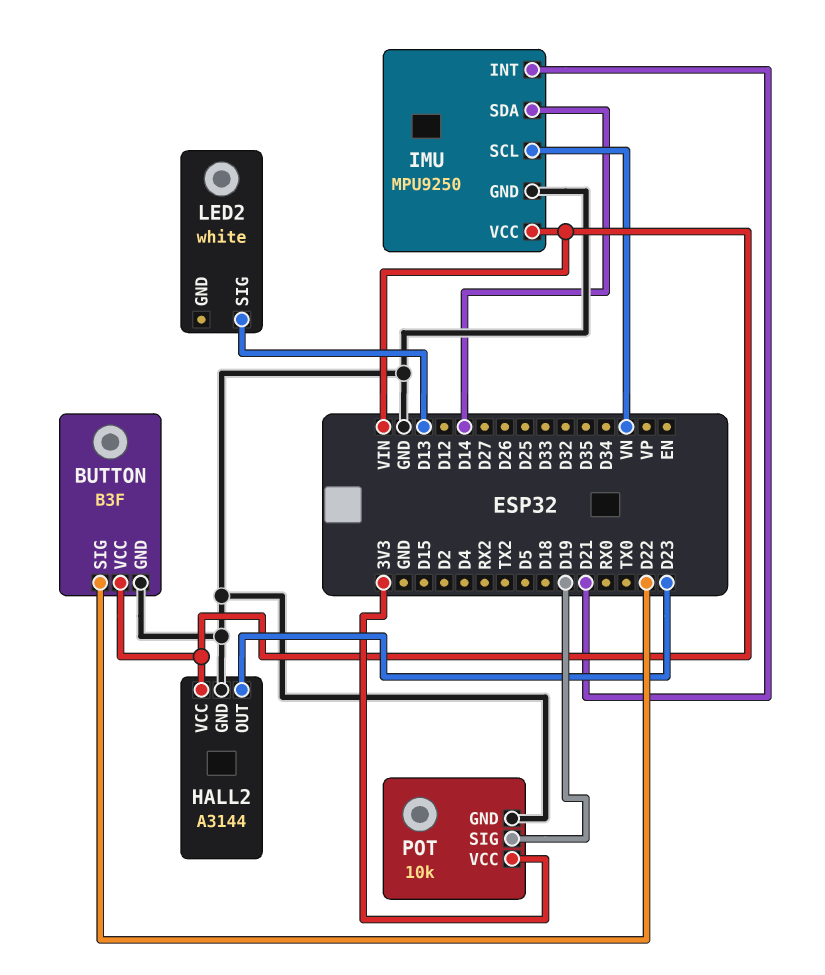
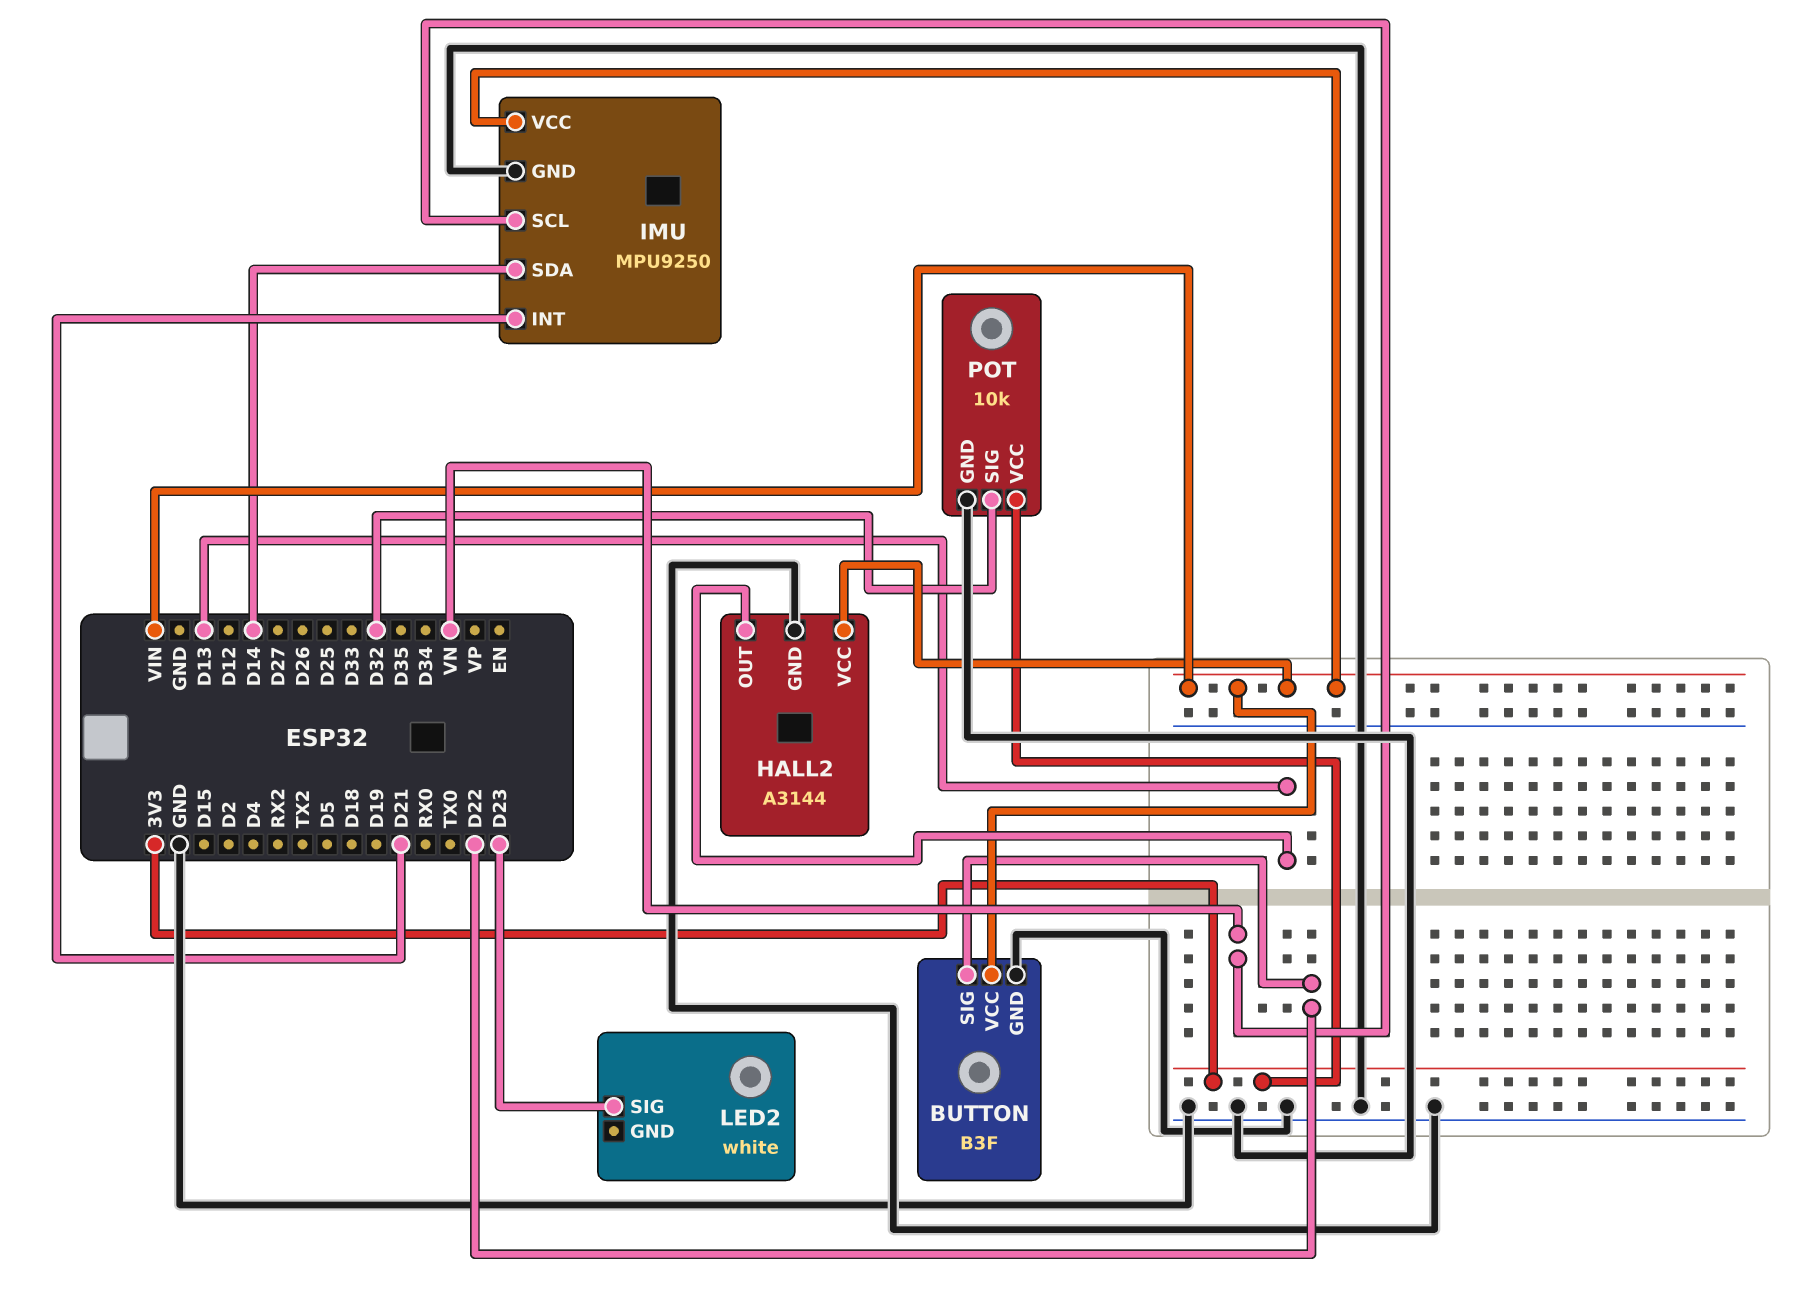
HALL2 pin OUT: D23 -> D13
LED2 pin SIG: D13 -> D23
POT pin SIG: D19 -> D32

